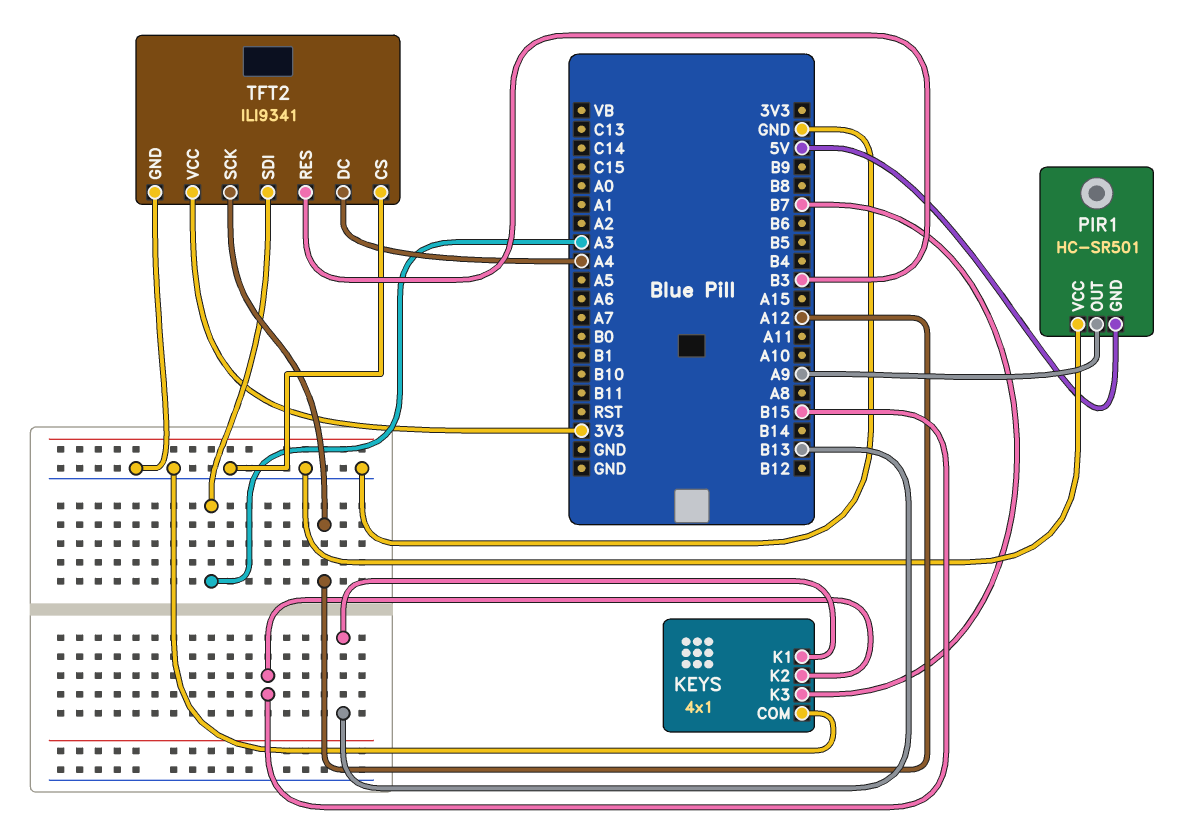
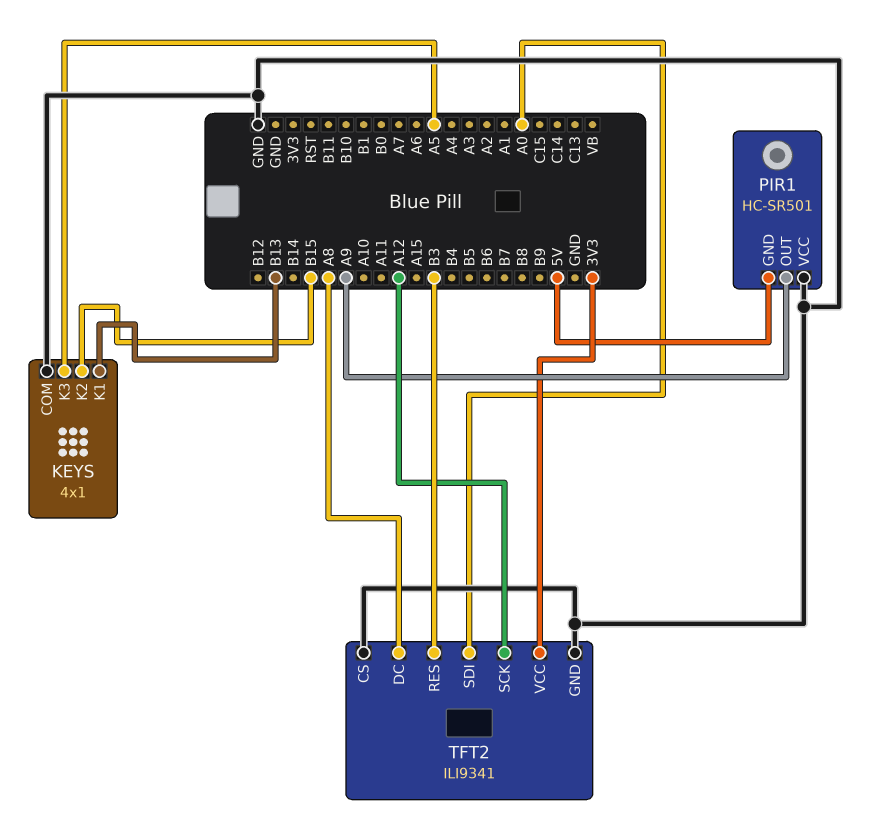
KEYS pin K3: B7 -> A5
TFT2 pin DC: A4 -> A8
TFT2 pin SDI: A3 -> A0

